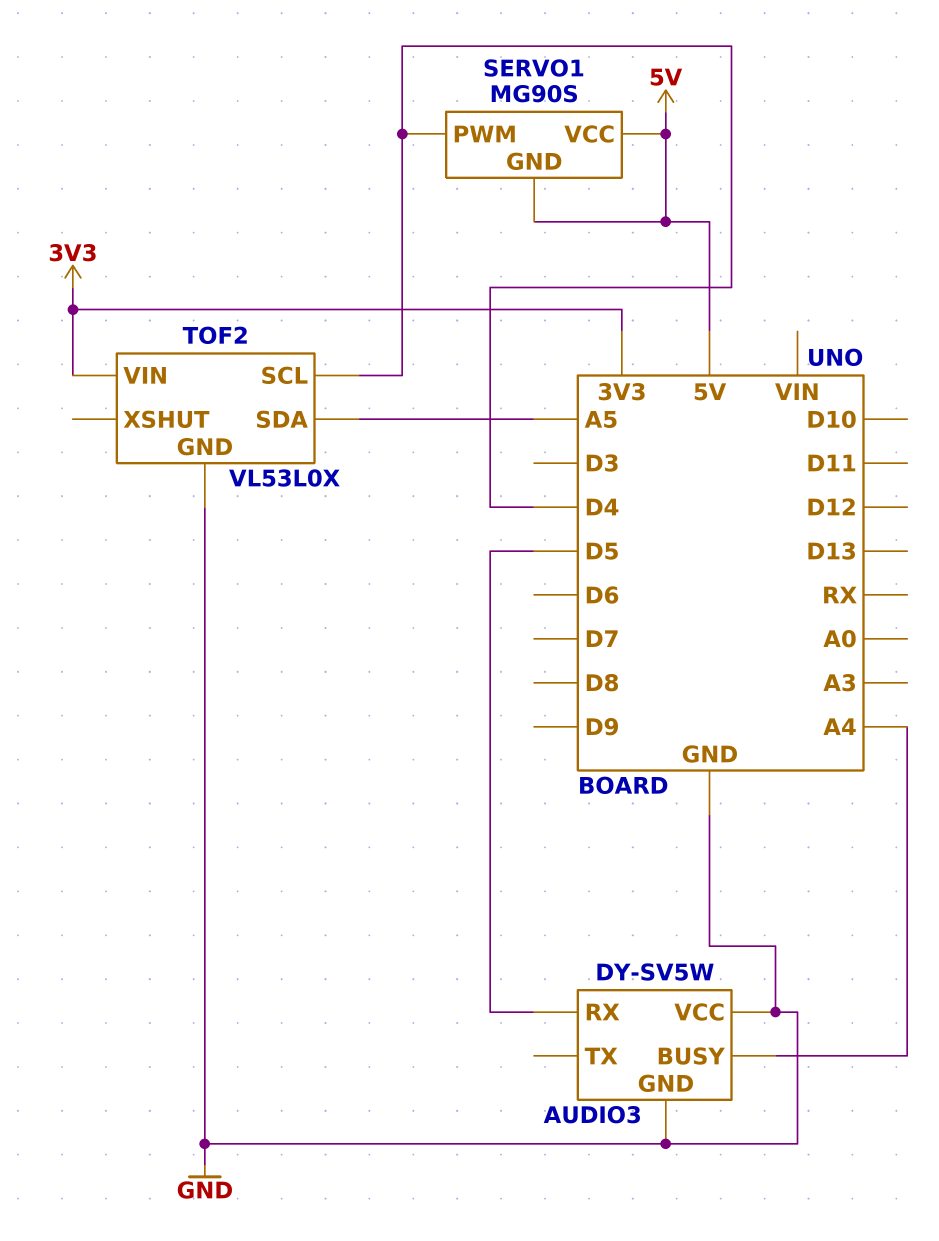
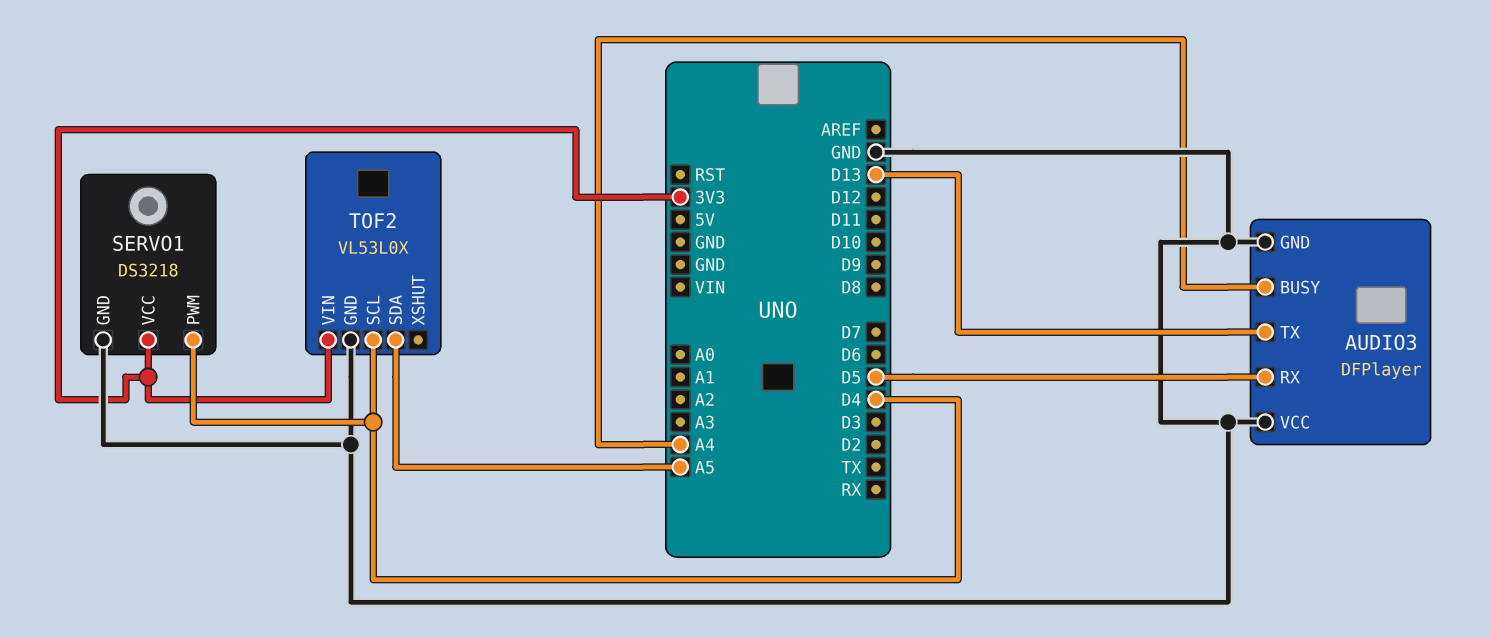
AUDIO3: DY-SV5W -> DFPlayer
AUDIO3 pin TX: none -> D13
SERVO1: MG90S -> DS3218
SERVO1 pin GND: 5V -> GND
SERVO1 pin VCC: 5V -> 3V3

